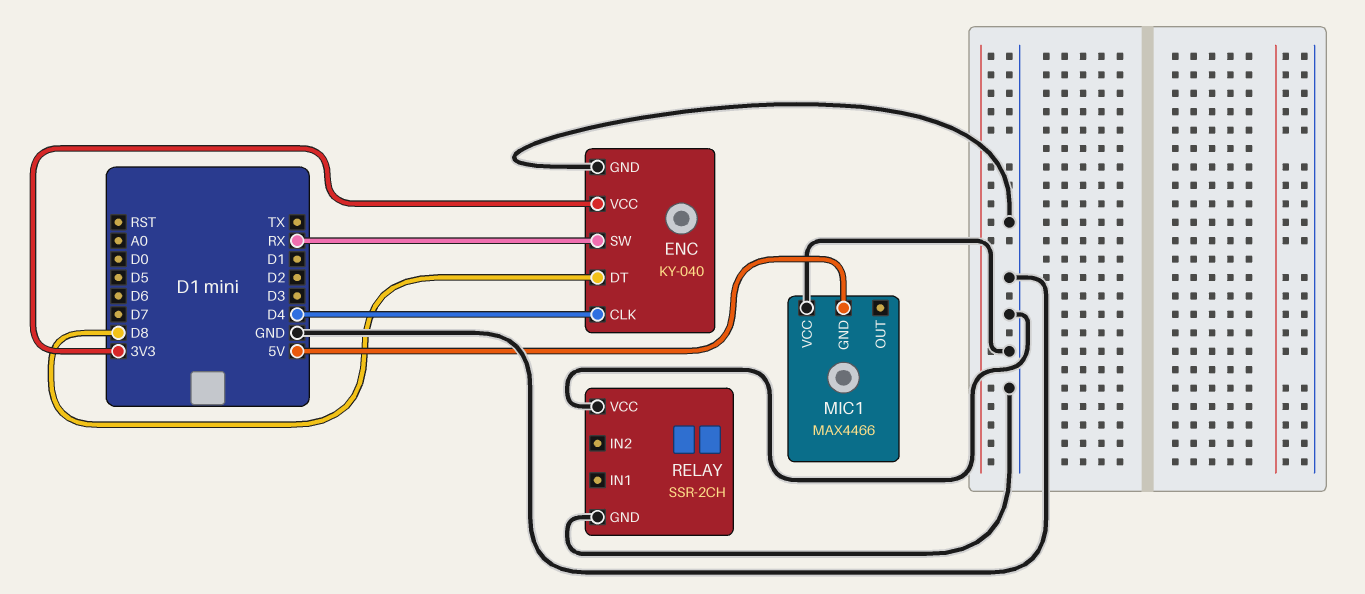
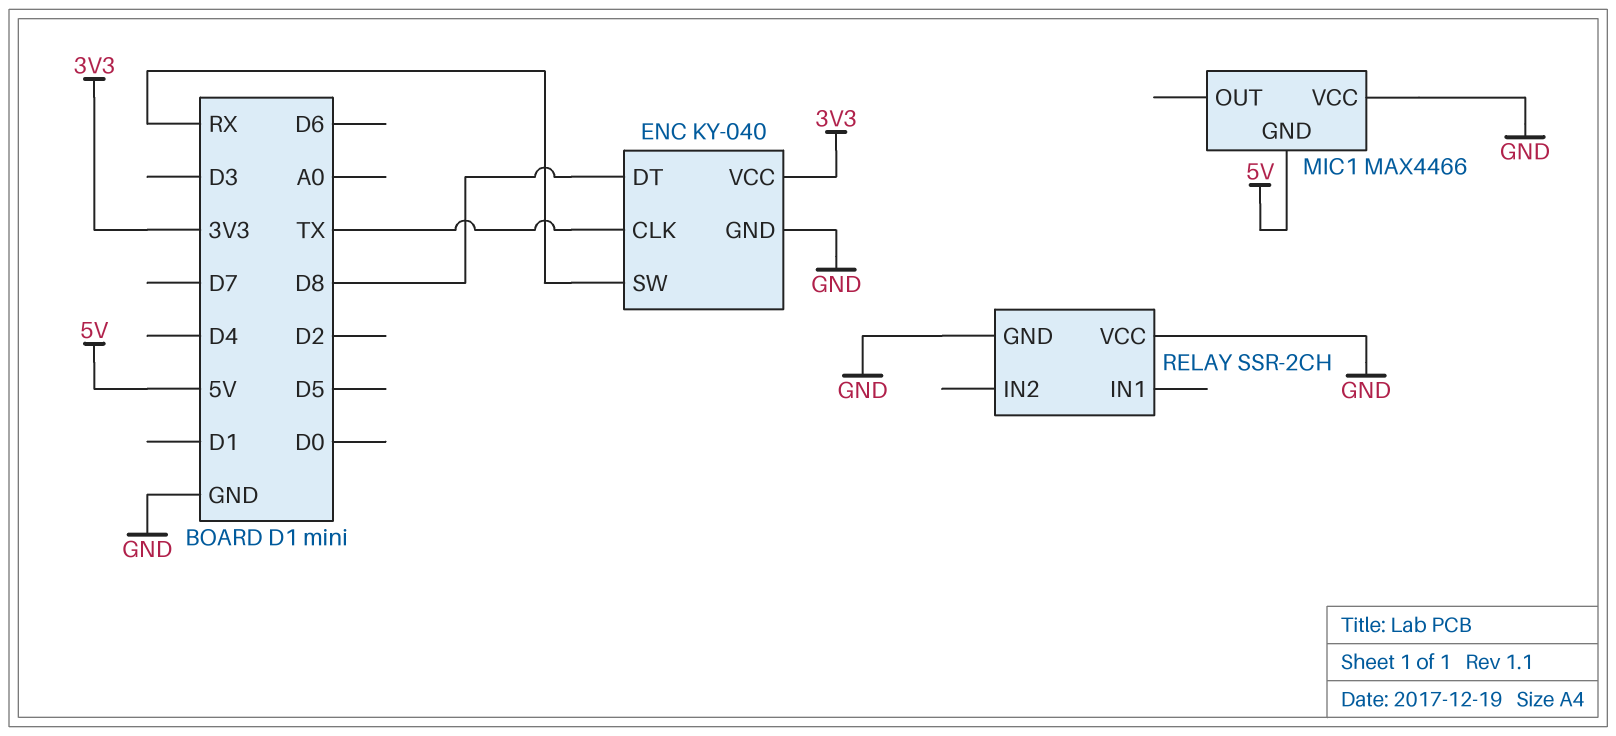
ENC pin CLK: D4 -> TX

